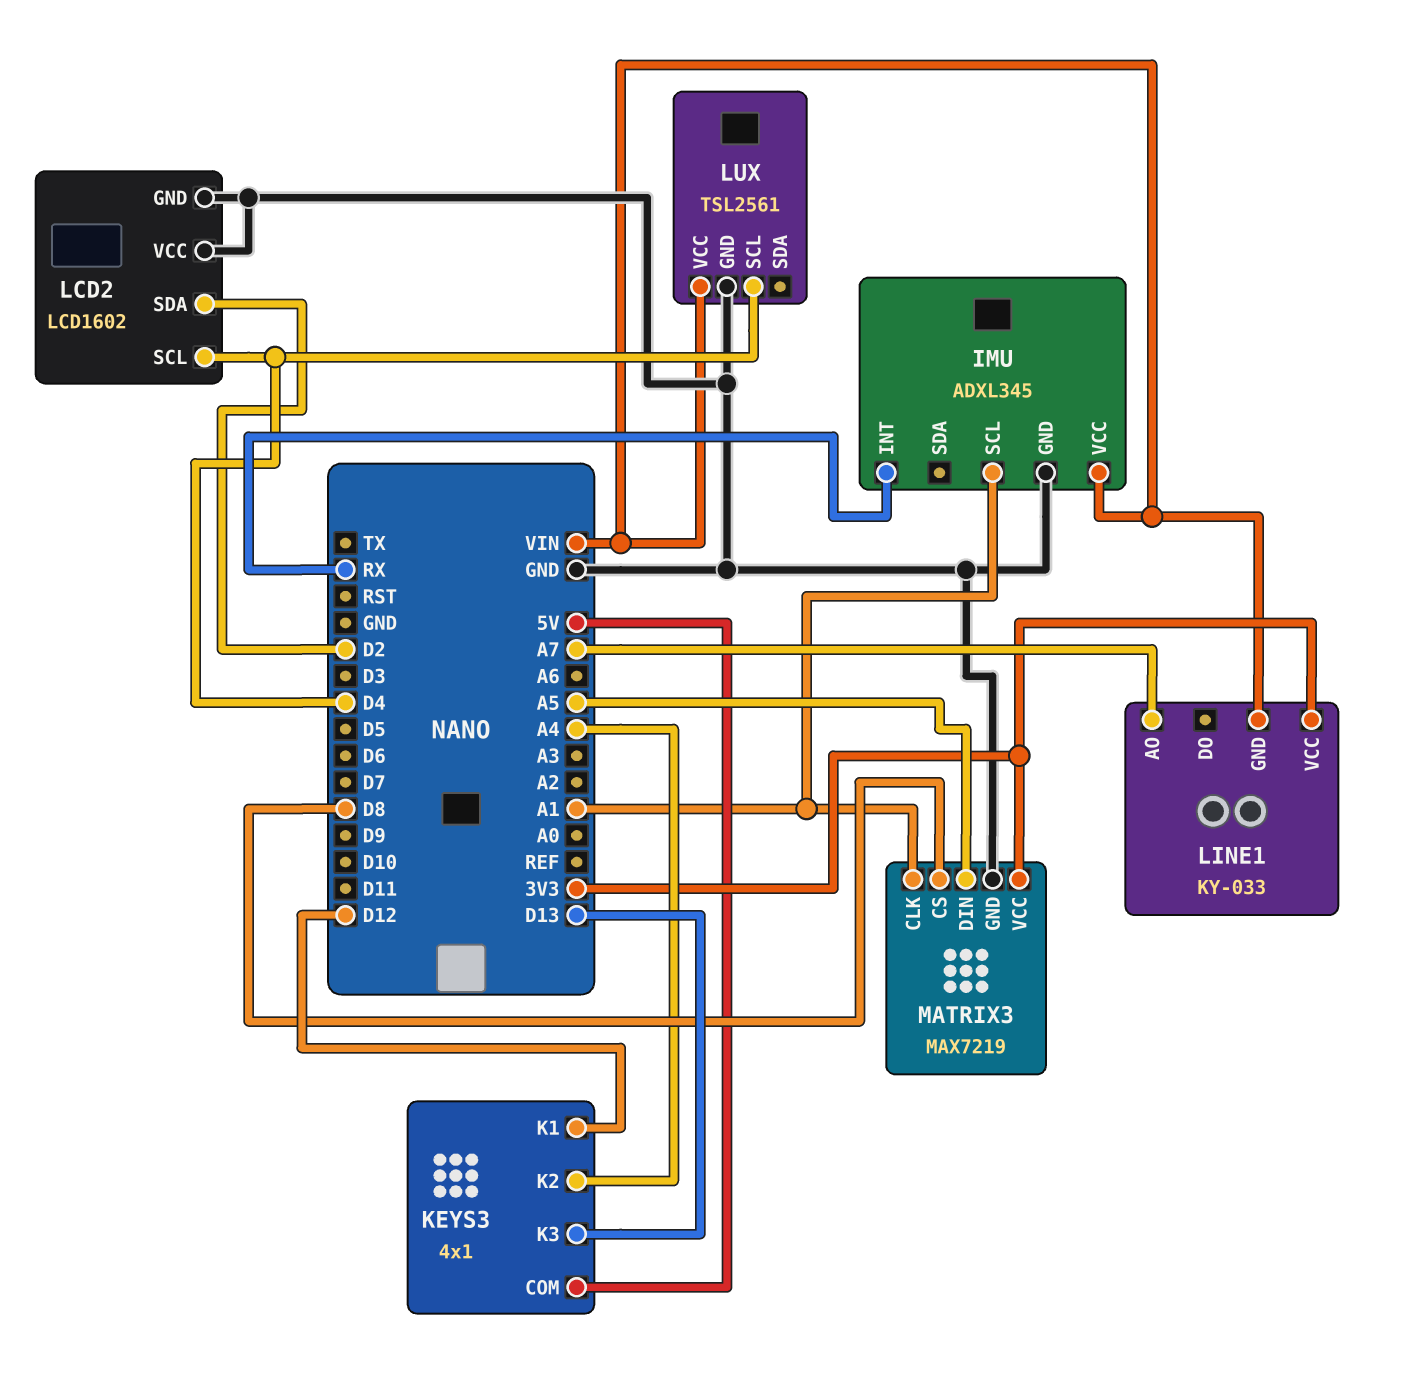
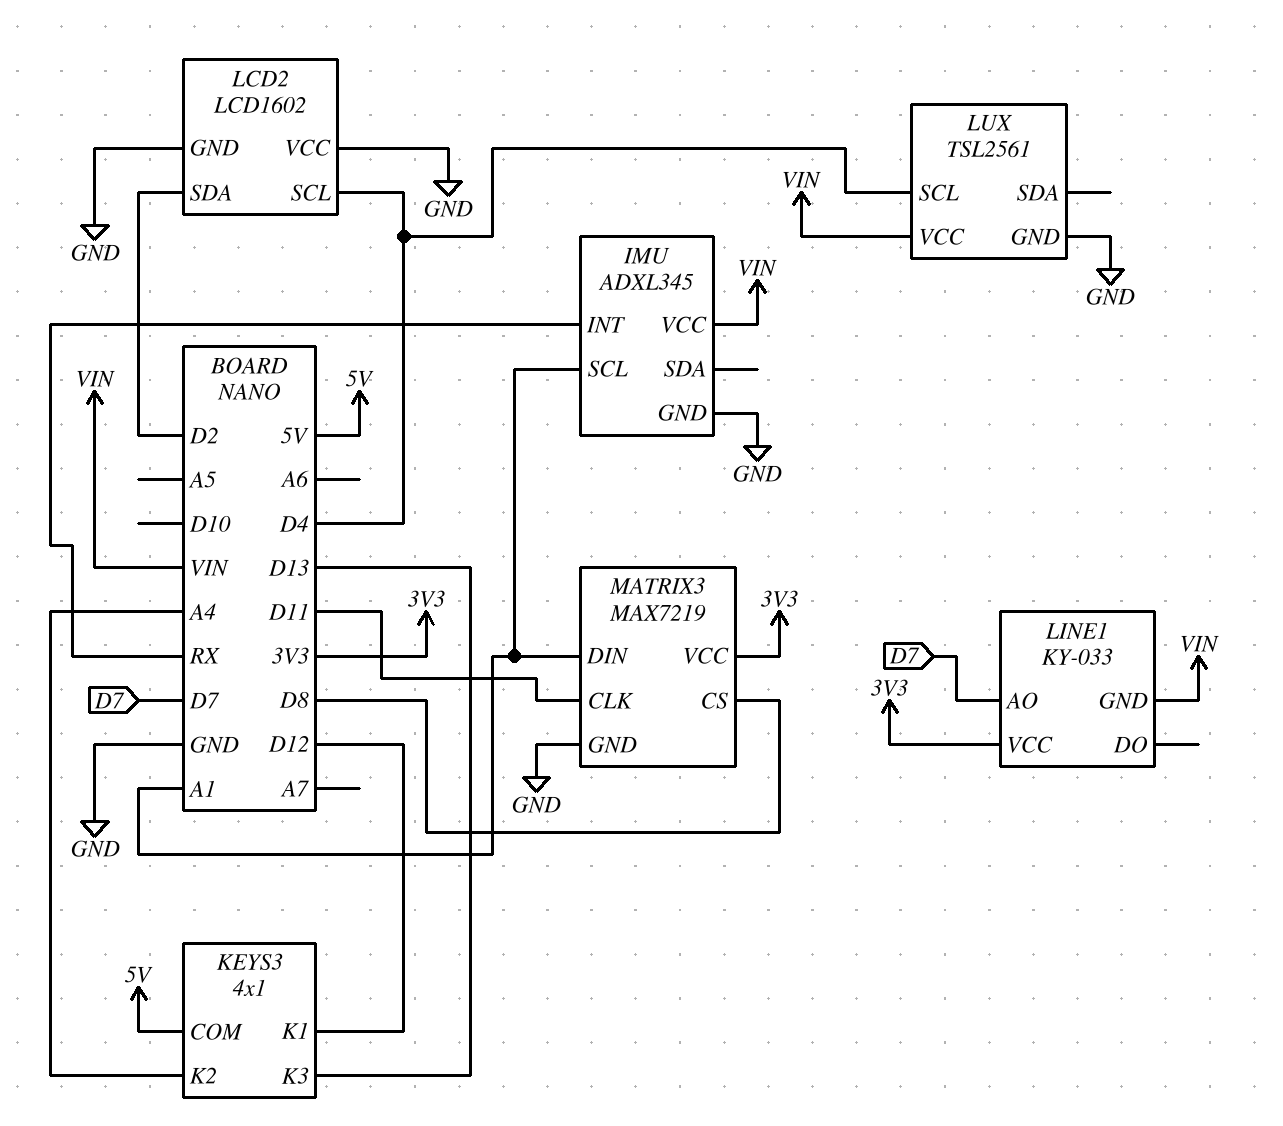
LINE1 pin AO: A7 -> D7
MATRIX3 pin CLK: A1 -> D11
MATRIX3 pin DIN: A5 -> A1

